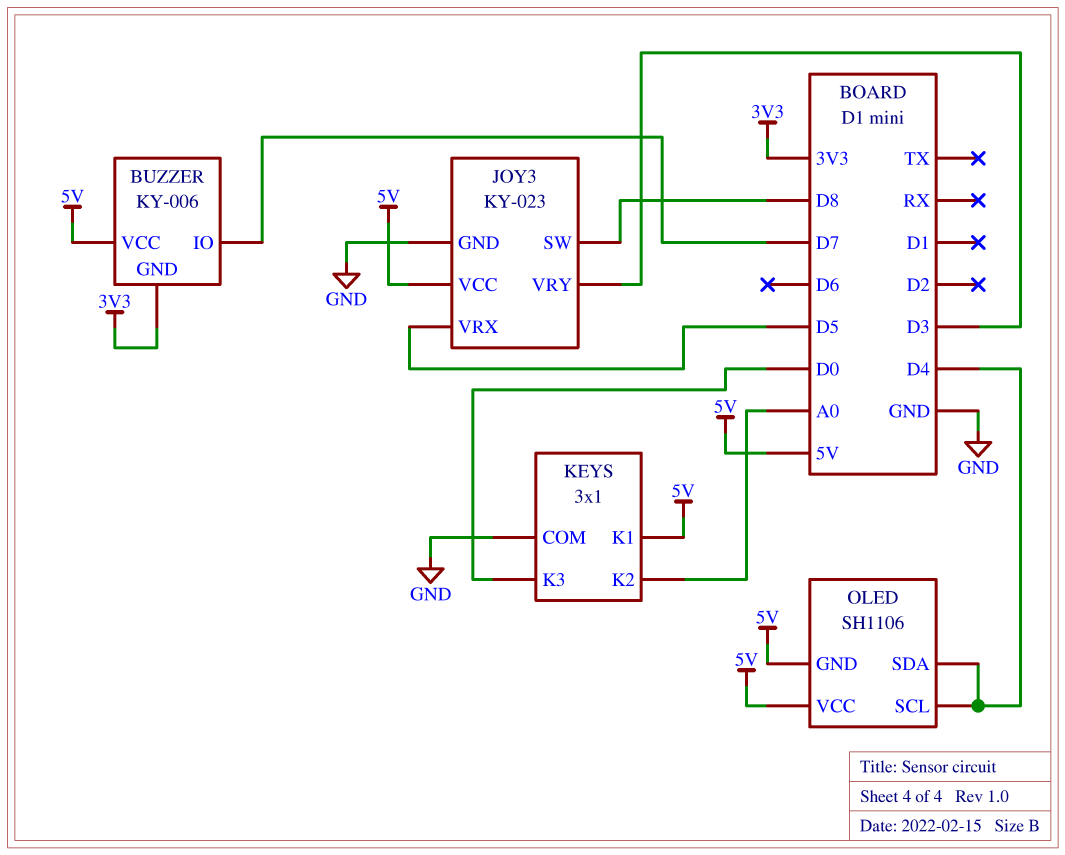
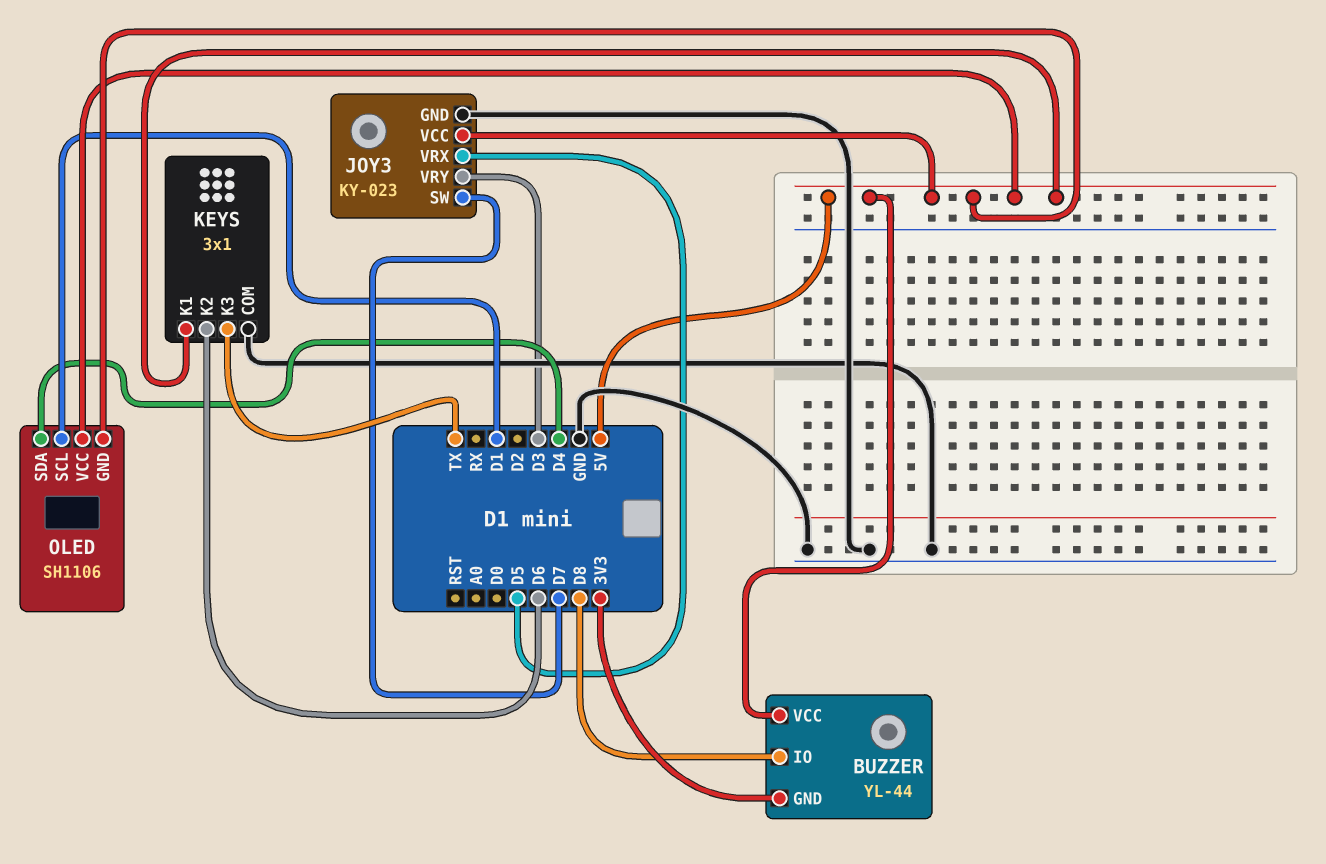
BUZZER: KY-006 -> YL-44
BUZZER pin IO: D7 -> D8
JOY3 pin SW: D8 -> D7
KEYS pin K2: A0 -> D6
KEYS pin K3: D0 -> TX
OLED pin SCL: D4 -> D1

